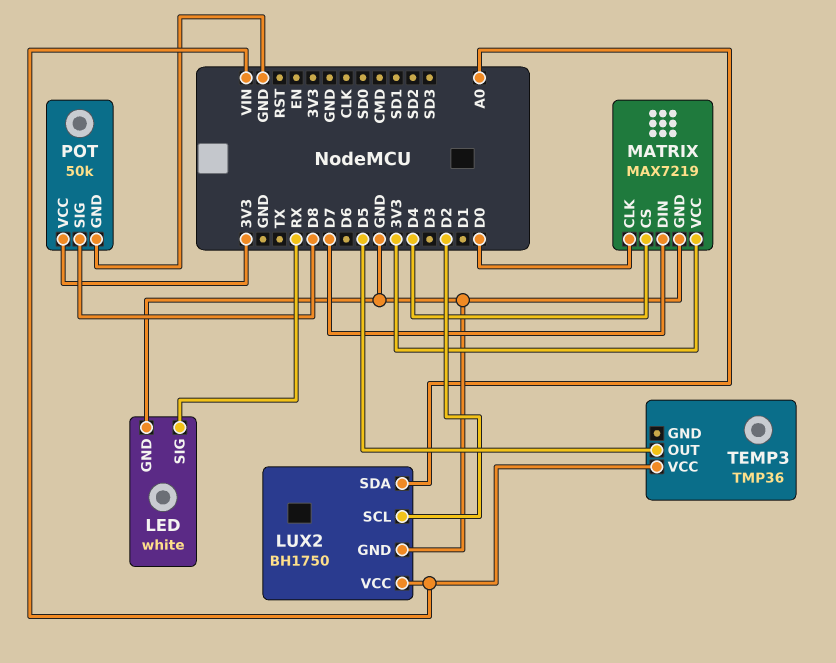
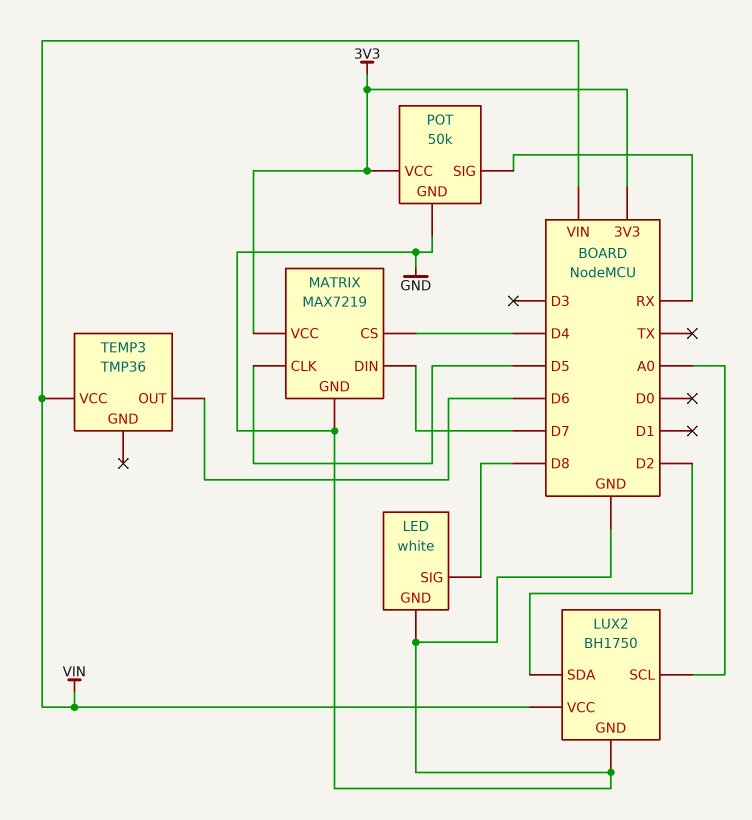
LED pin SIG: RX -> D8
LUX2 pin SCL: D2 -> A0
LUX2 pin SDA: A0 -> D2
MATRIX pin CLK: D0 -> D5
POT pin SIG: D8 -> RX
TEMP3 pin OUT: D5 -> D6

